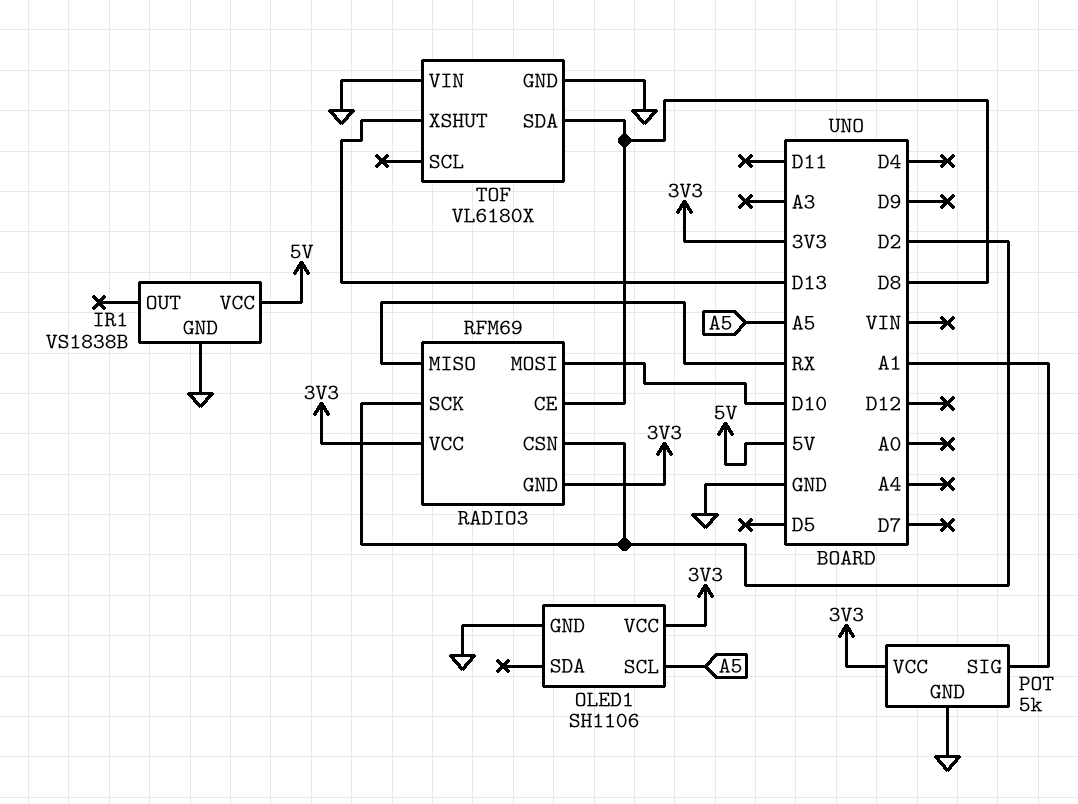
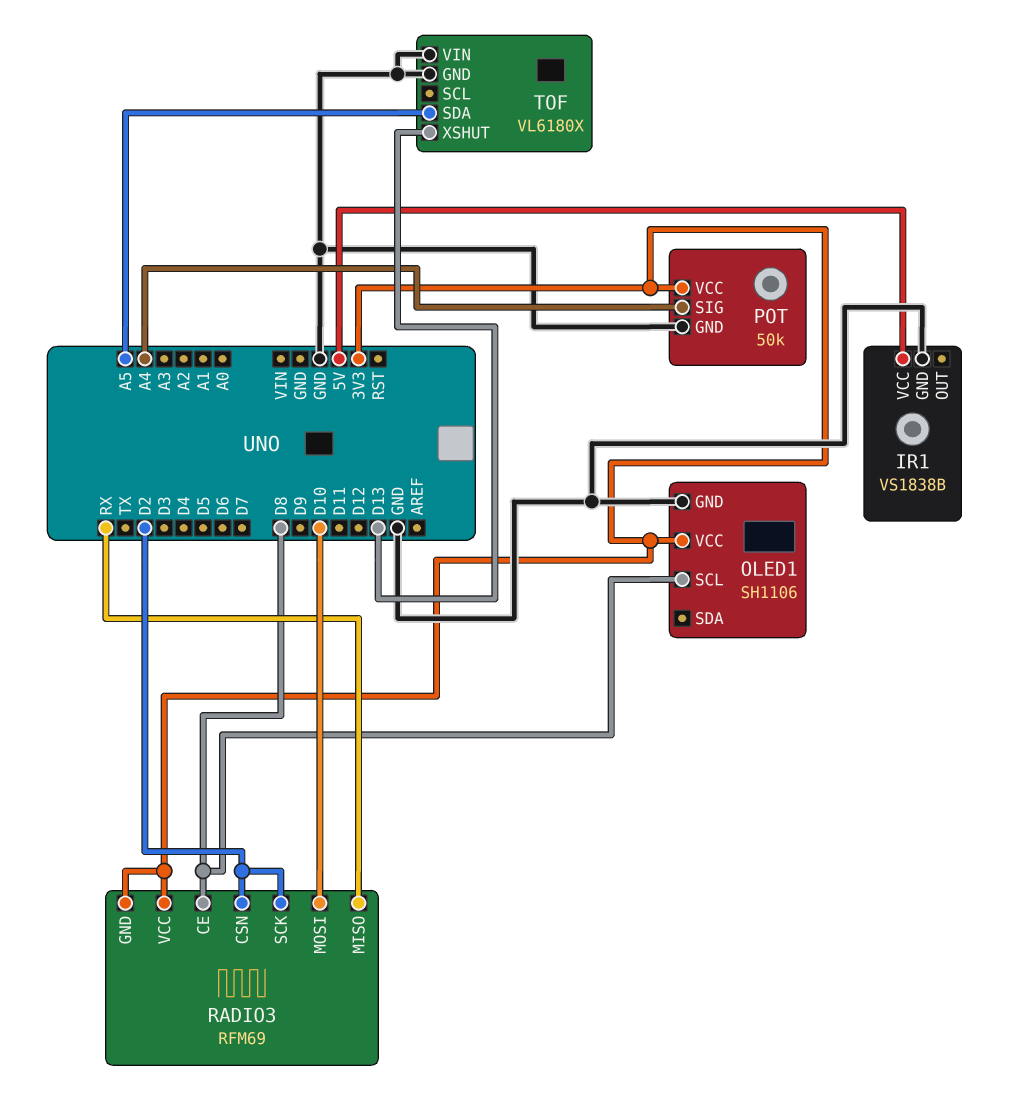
OLED1 pin SCL: A5 -> D8
POT: 5k -> 50k
POT pin SIG: A1 -> A4
TOF pin SDA: D8 -> A5

